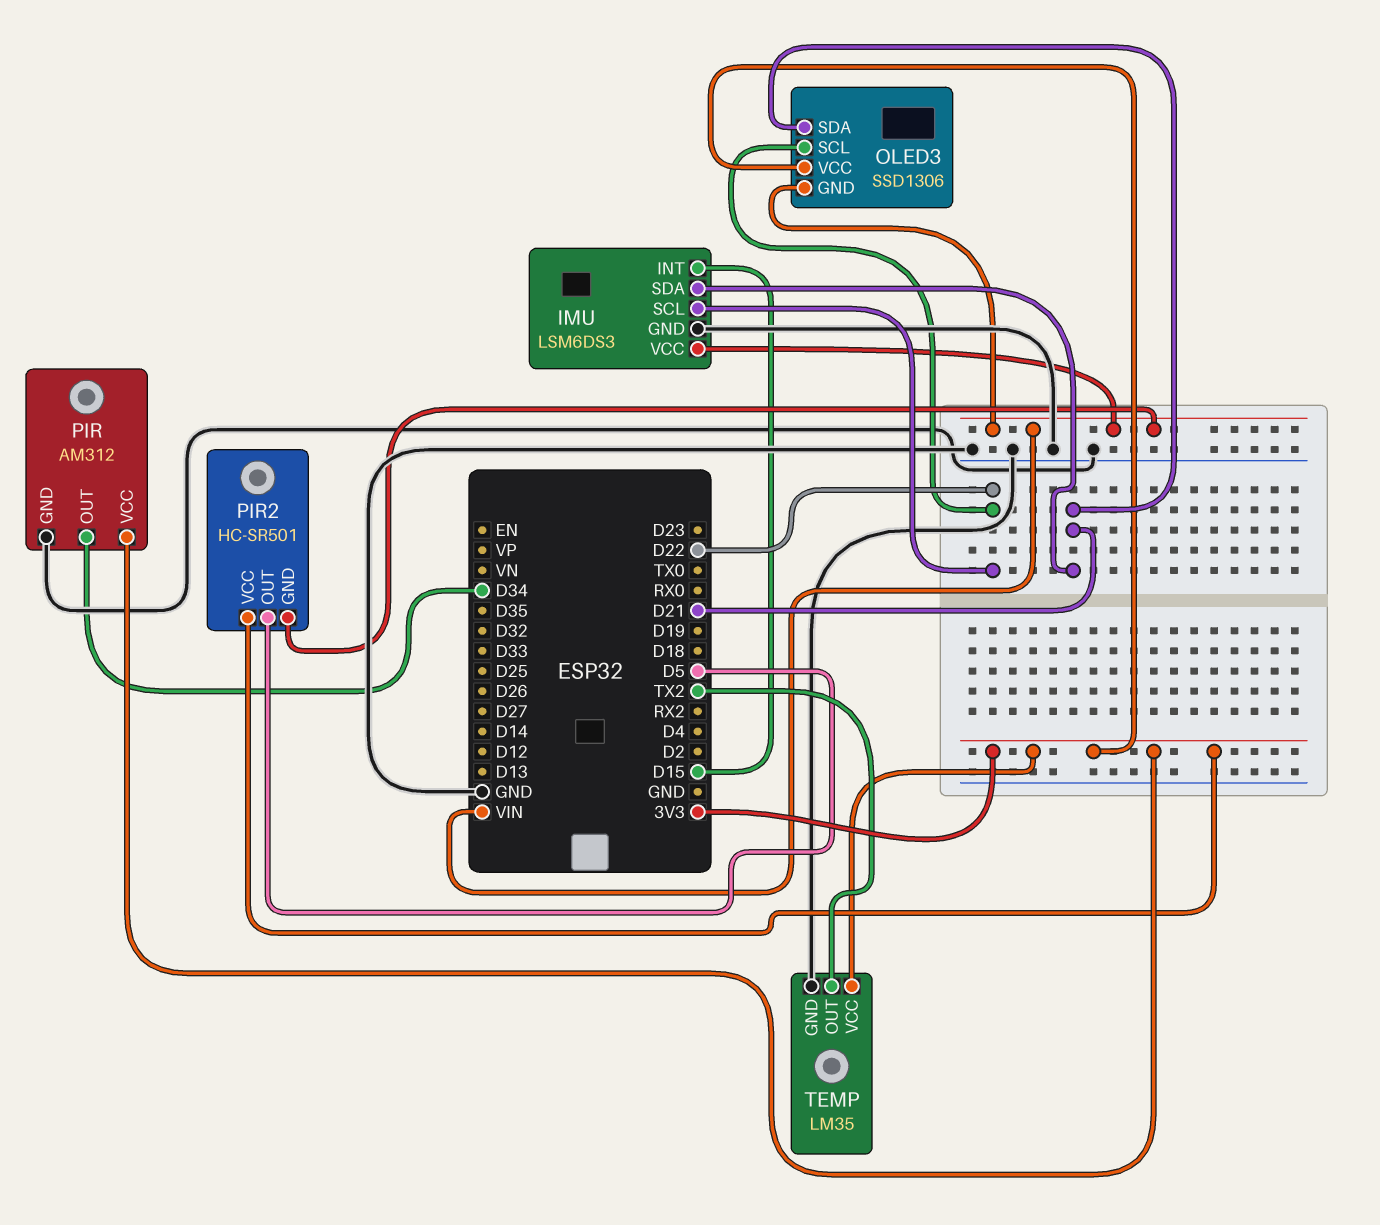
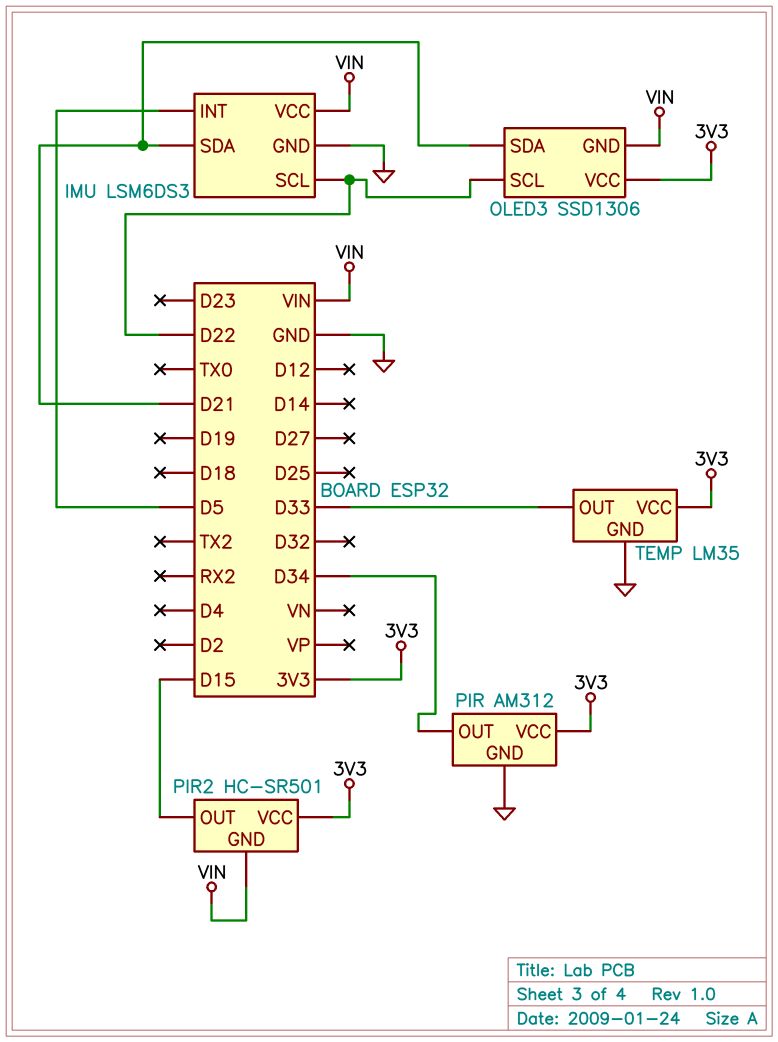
IMU pin INT: D15 -> D5
PIR2 pin OUT: D5 -> D15
TEMP pin OUT: TX2 -> D33

